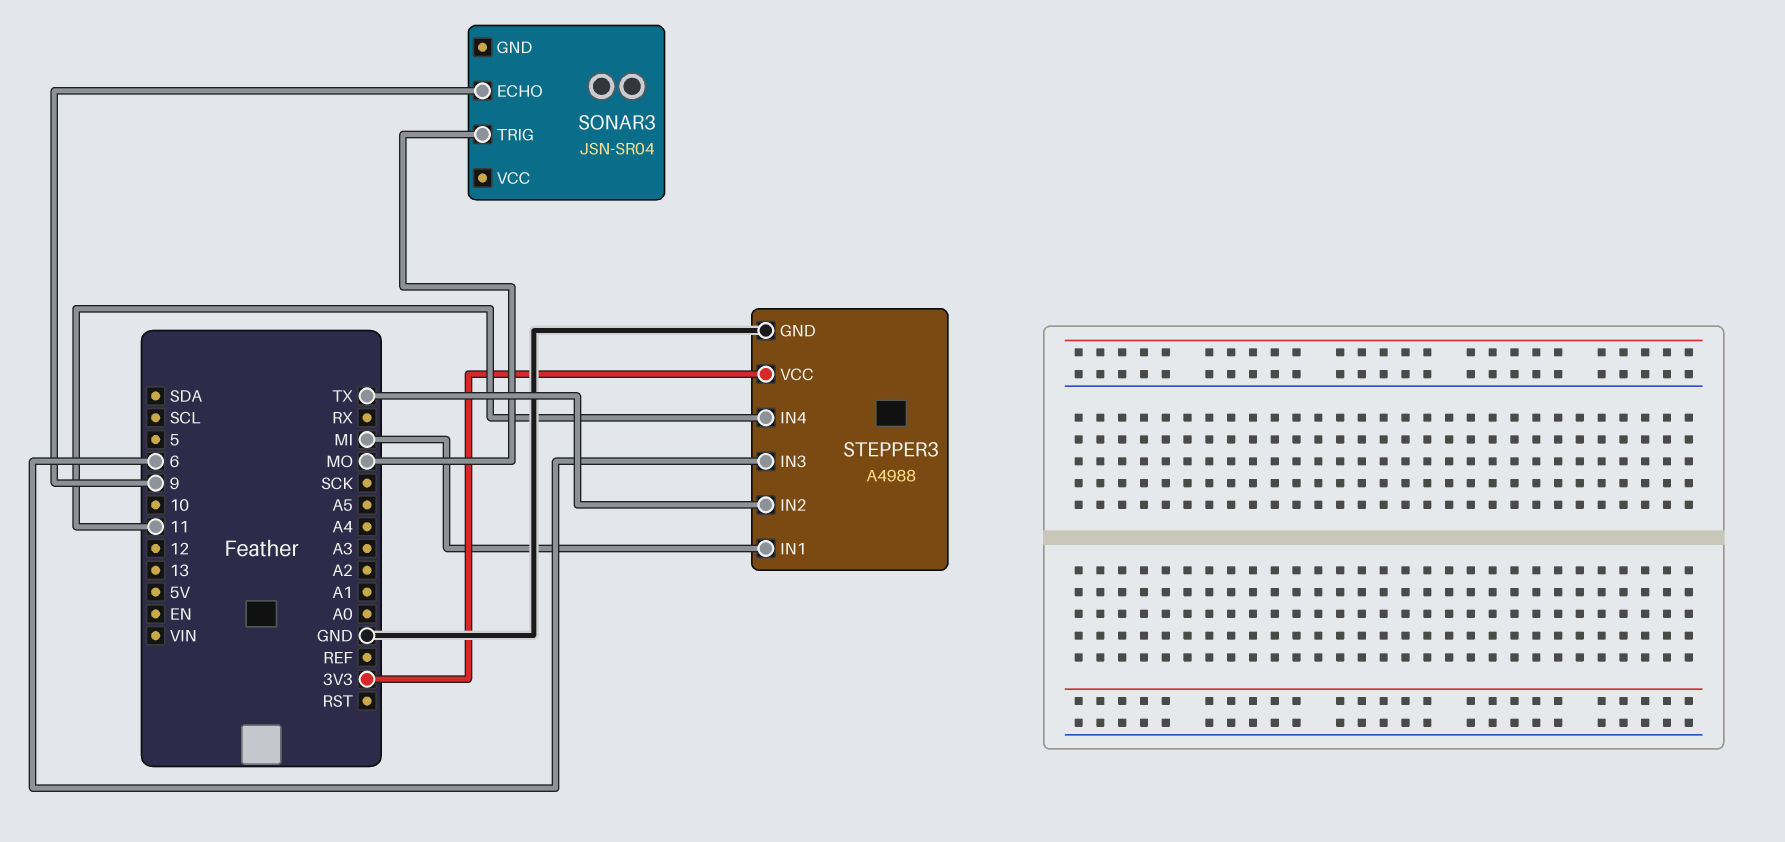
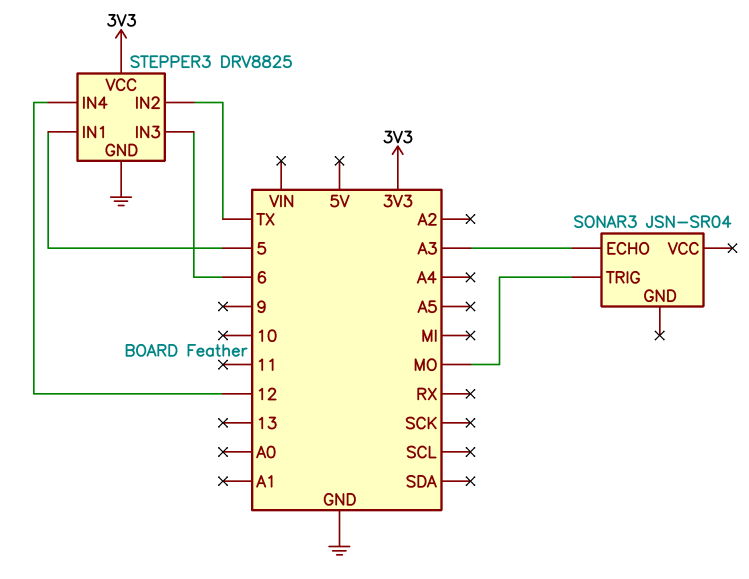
SONAR3 pin ECHO: 9 -> A3
STEPPER3: A4988 -> DRV8825
STEPPER3 pin IN1: MI -> 5
STEPPER3 pin IN4: 11 -> 12

